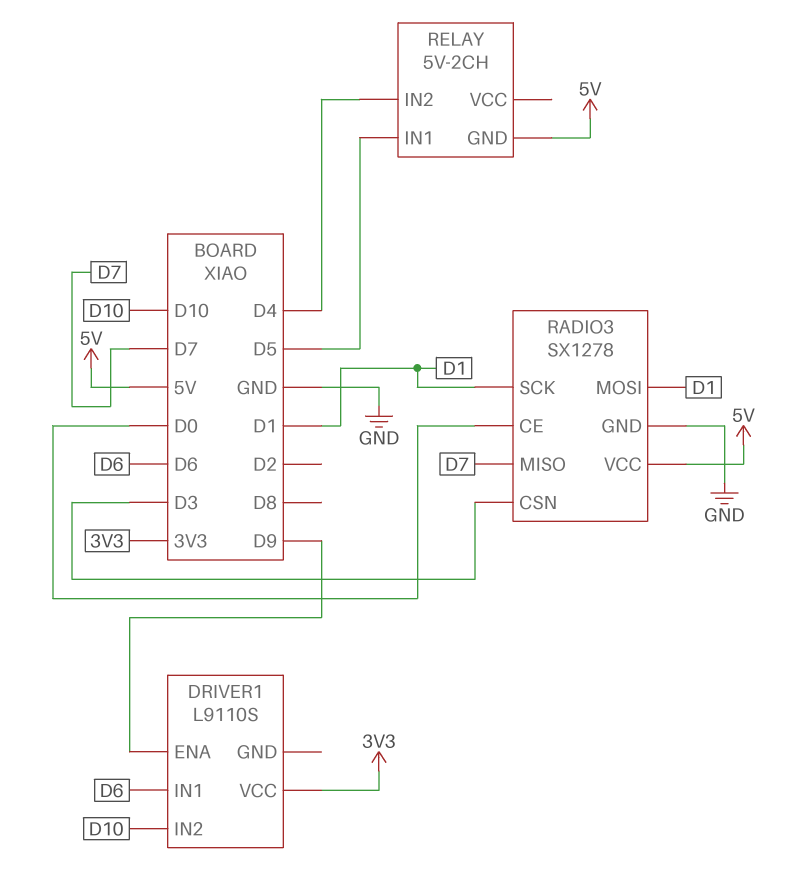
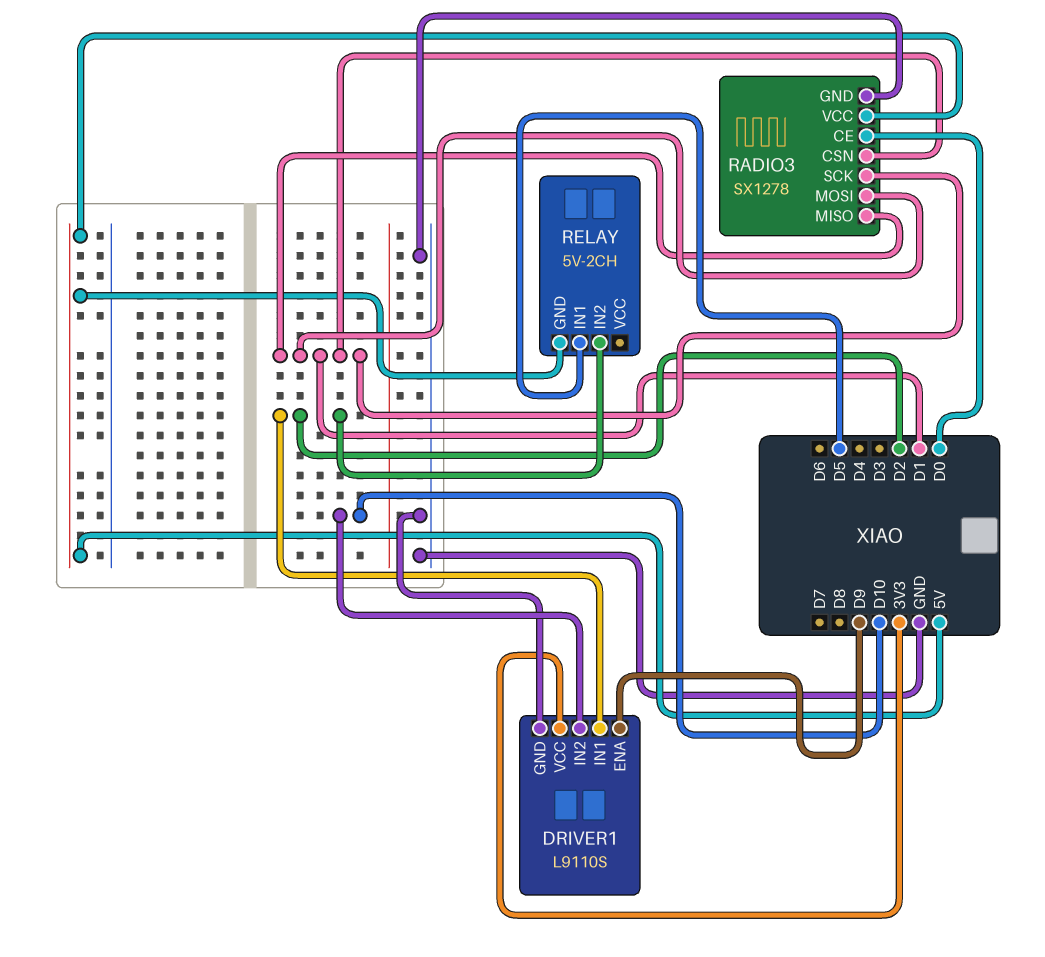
DRIVER1 pin GND: none -> GND
DRIVER1 pin IN1: D6 -> D2
RADIO3 pin CSN: D3 -> D1
RADIO3 pin MISO: D7 -> D1
RELAY pin IN2: D4 -> D2

